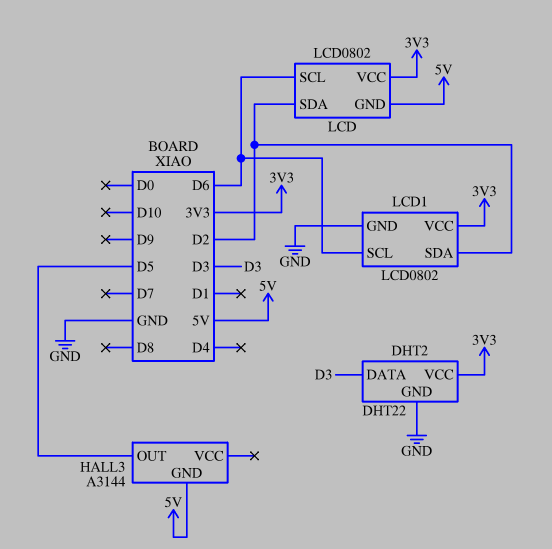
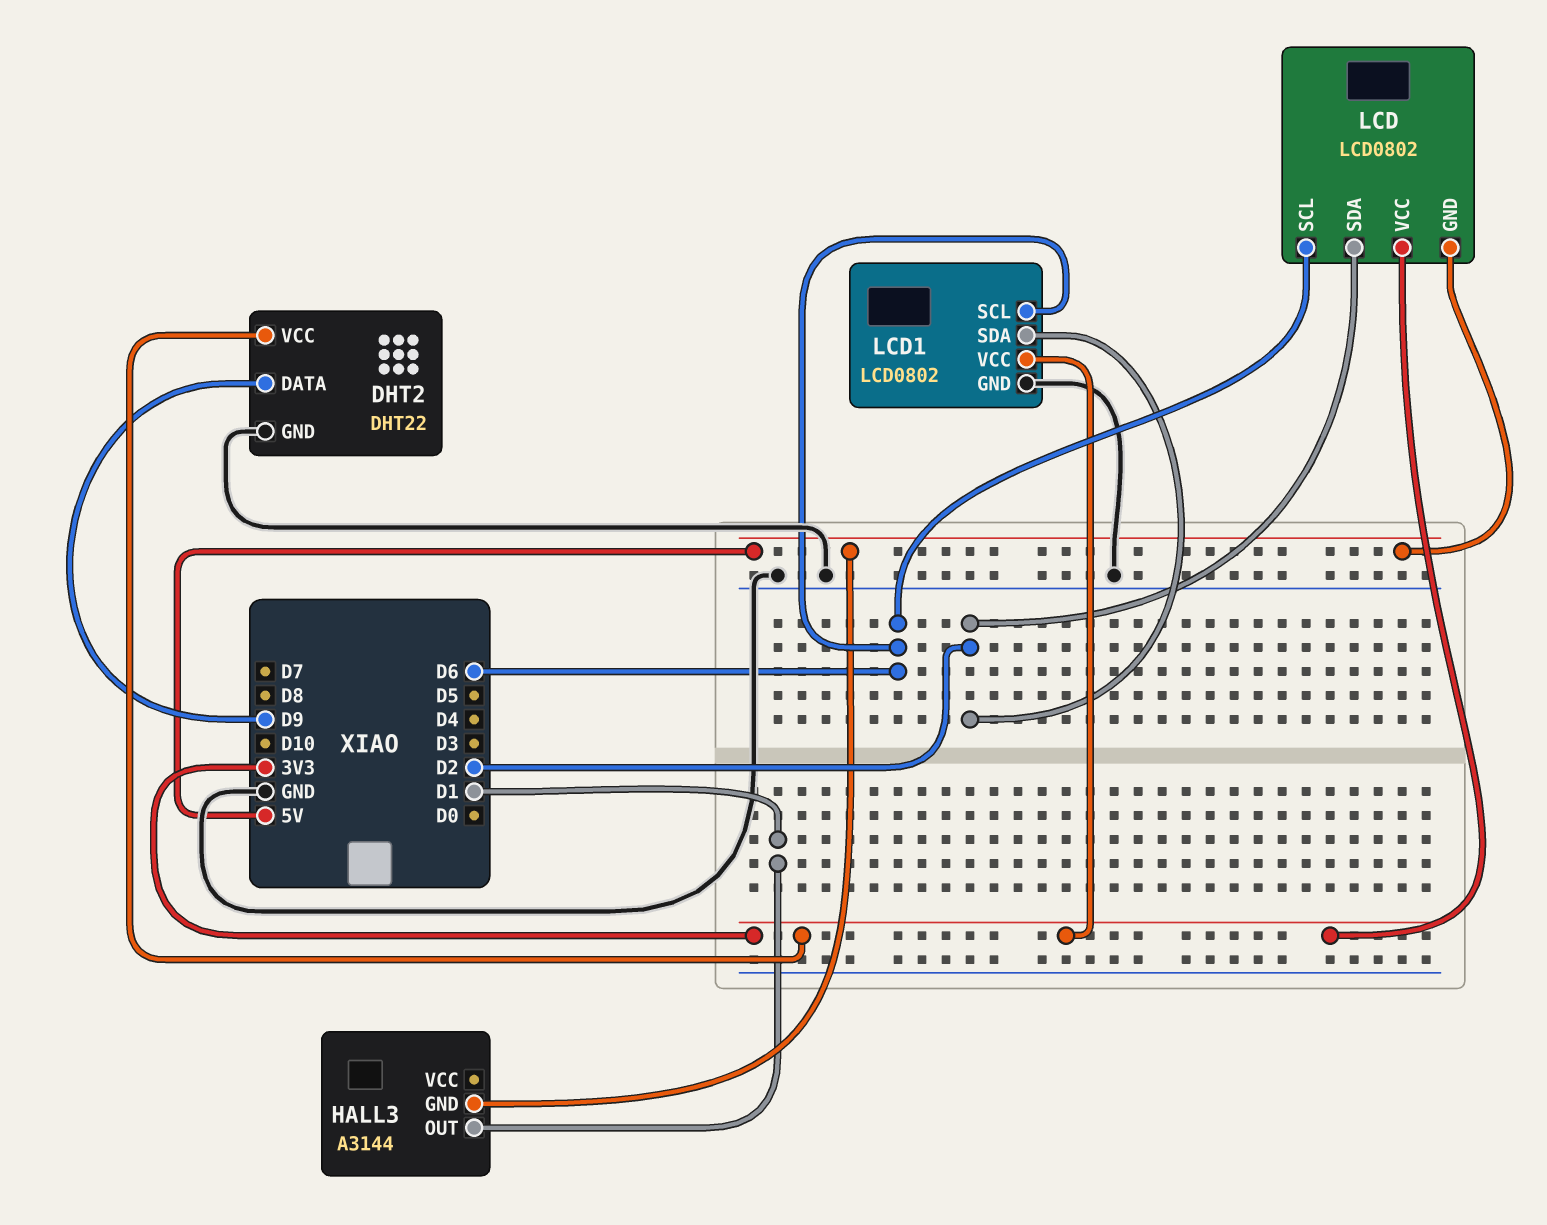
DHT2 pin DATA: D3 -> D9
HALL3 pin OUT: D5 -> D1

